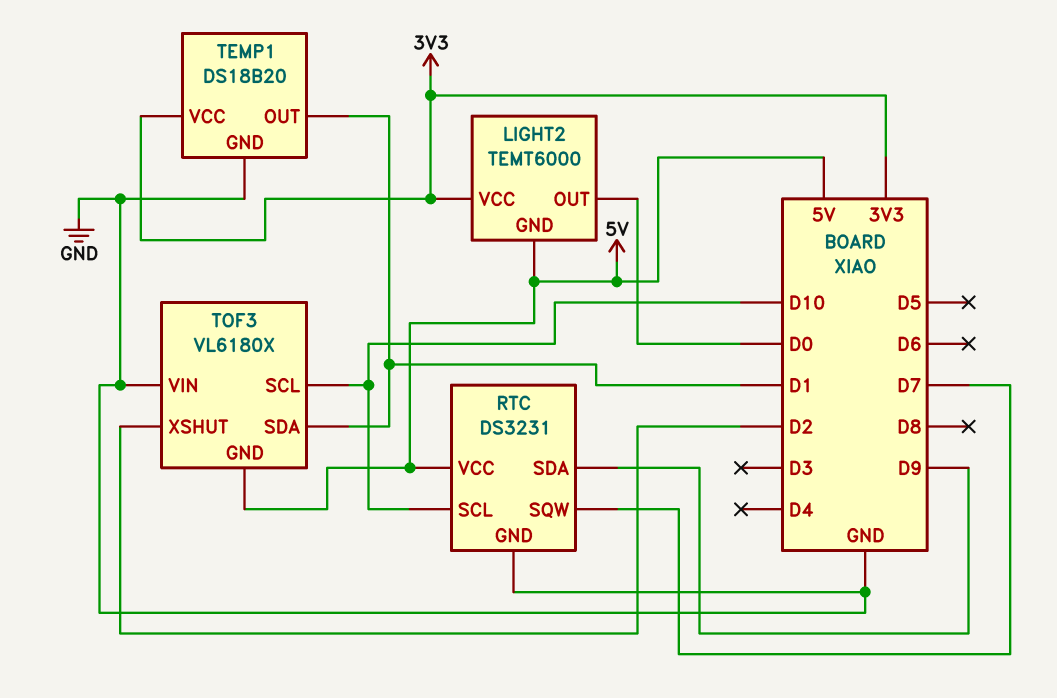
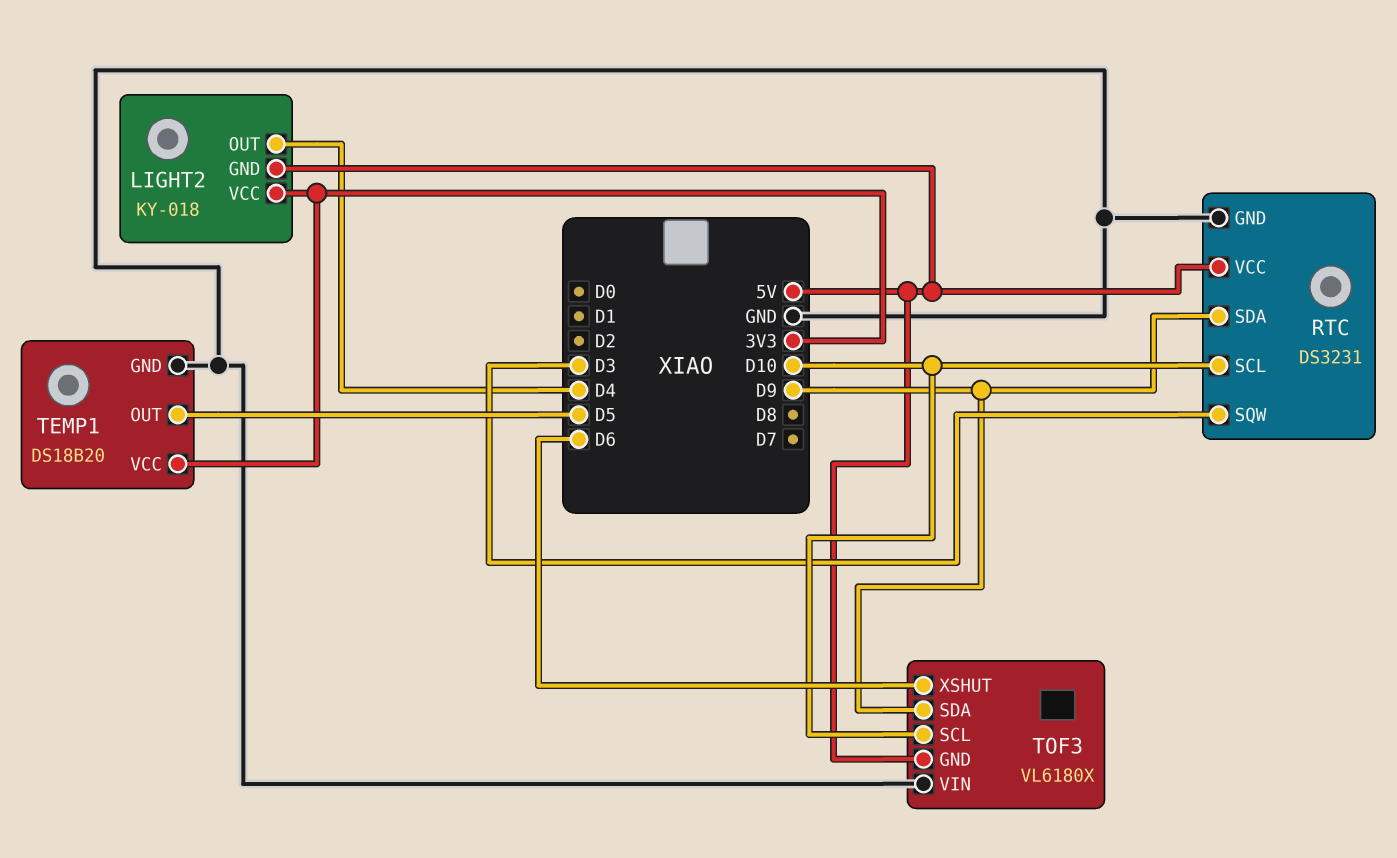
LIGHT2: TEMT6000 -> KY-018
LIGHT2 pin OUT: D0 -> D4
RTC pin SQW: D7 -> D3
TEMP1 pin OUT: D1 -> D5
TOF3 pin SDA: D1 -> D9
TOF3 pin XSHUT: D2 -> D6

